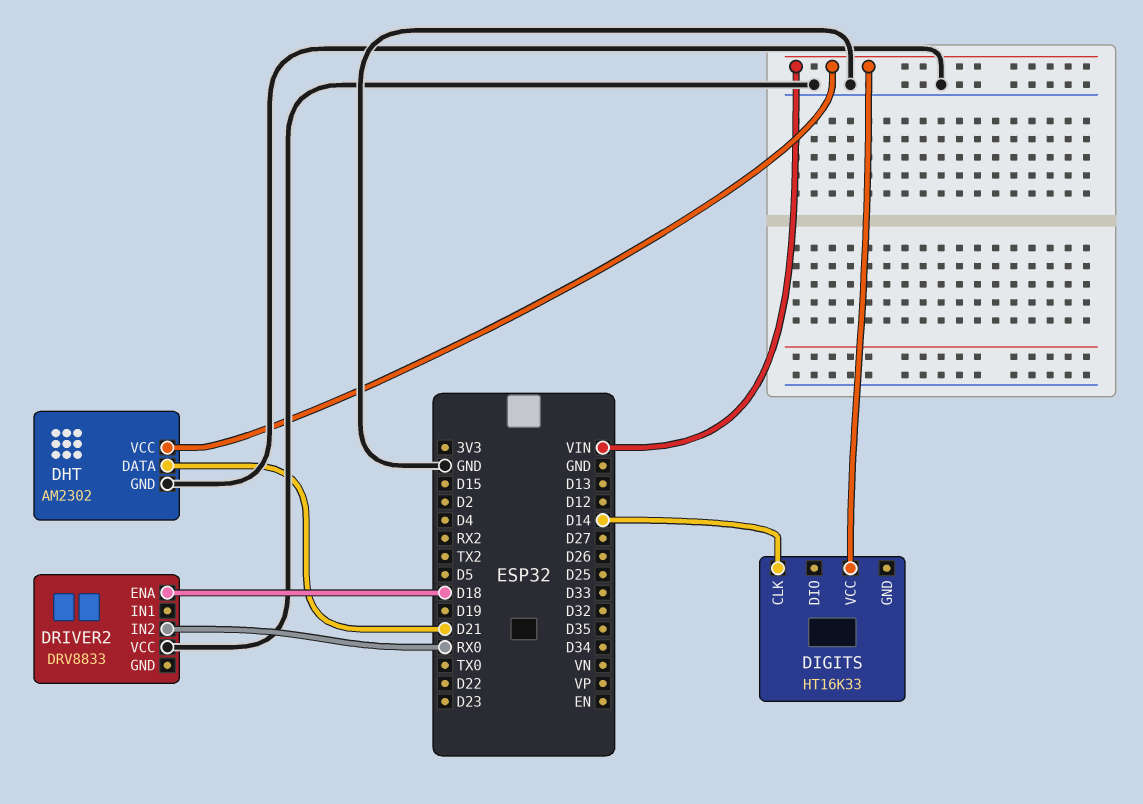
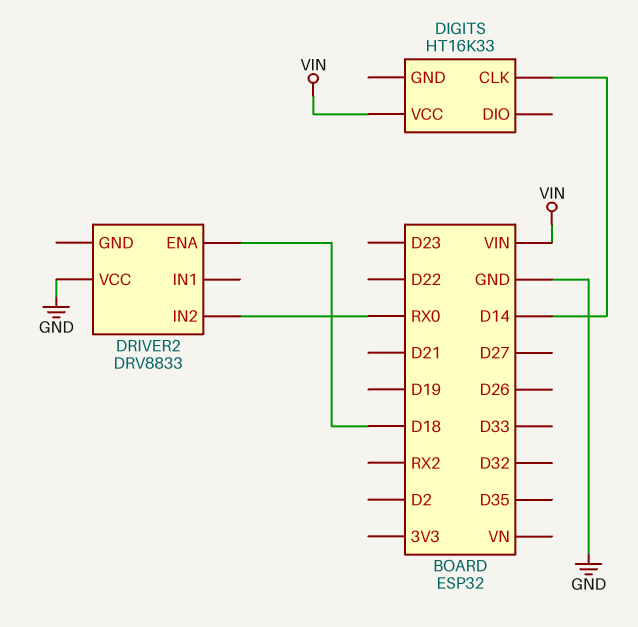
DHT: AM2302 -> none
DHT pin DATA: D21 -> none
DHT pin GND: GND -> none
DHT pin VCC: VIN -> none

